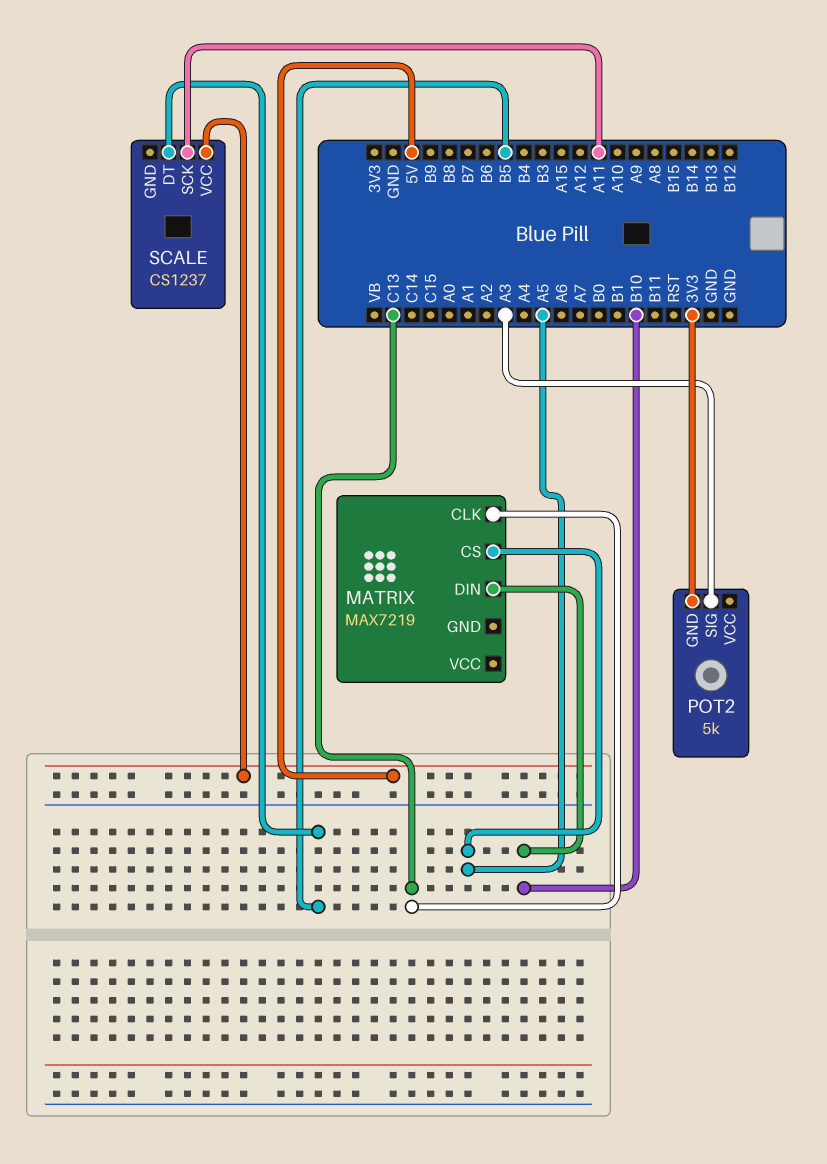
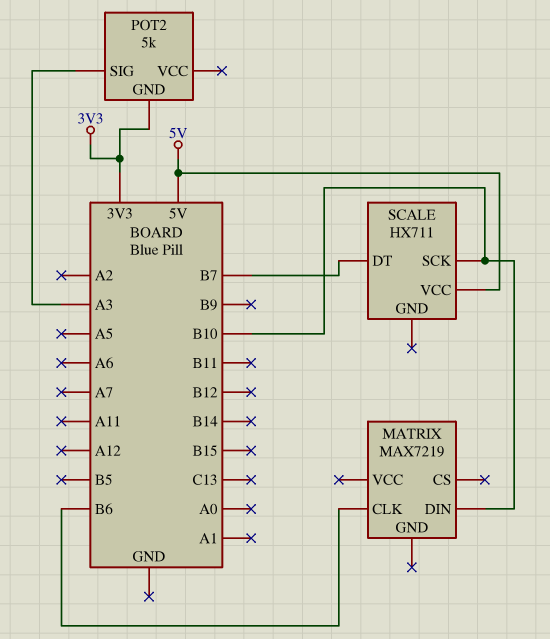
MATRIX pin CLK: C13 -> B6
MATRIX pin CS: A5 -> none
SCALE: CS1237 -> HX711
SCALE pin DT: B5 -> B7
SCALE pin SCK: A11 -> B10

